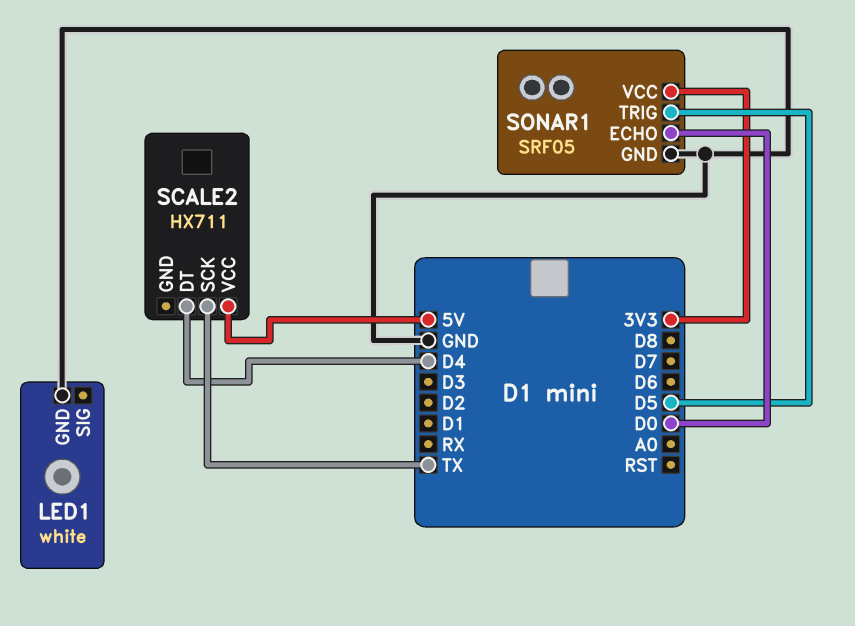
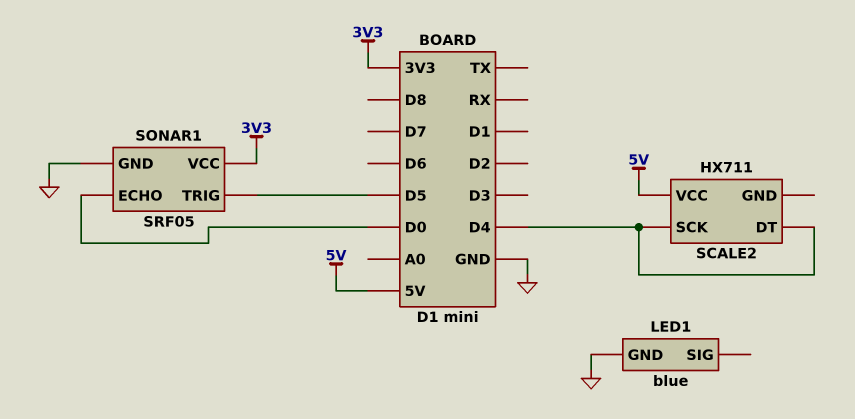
LED1: white -> blue
SCALE2 pin SCK: TX -> D4

